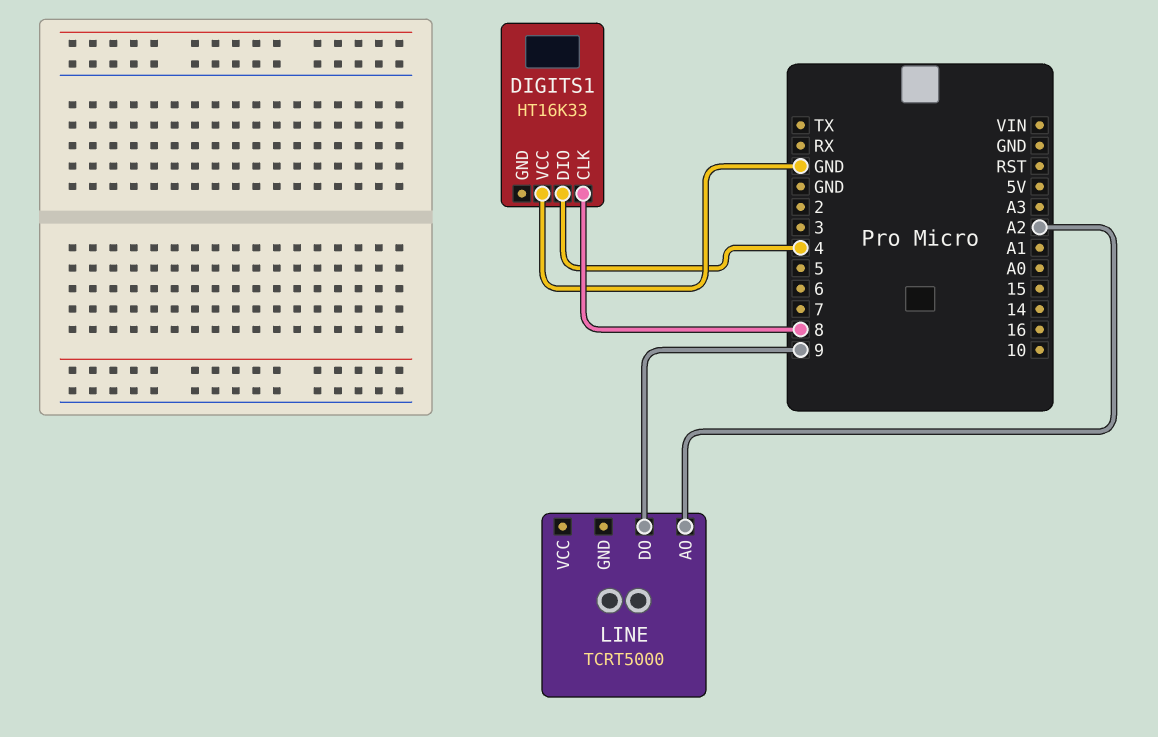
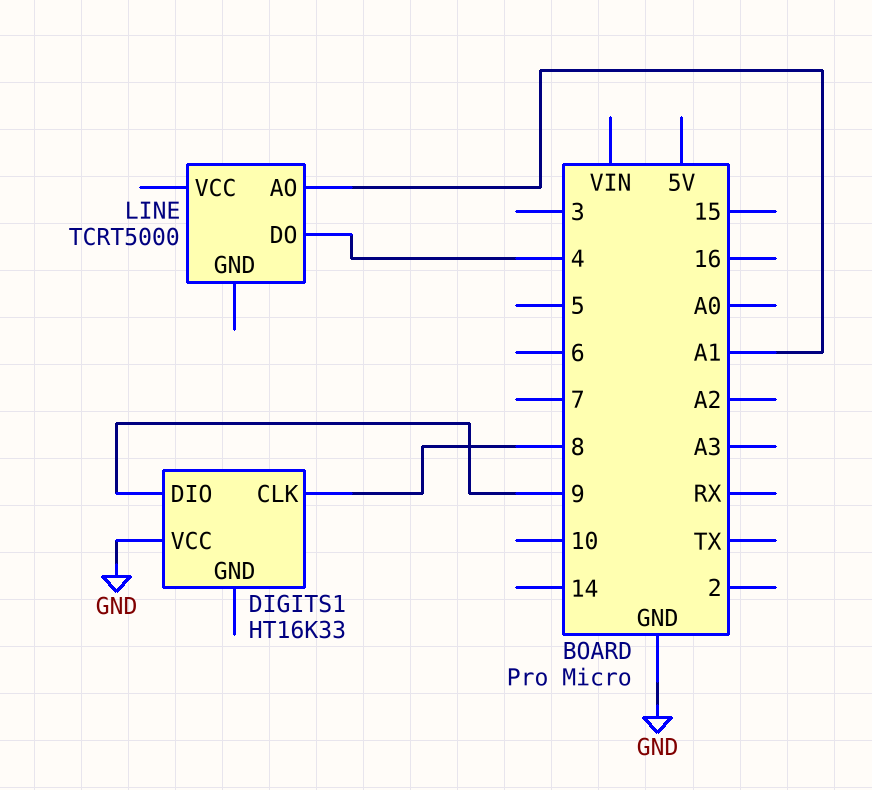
DIGITS1 pin DIO: 4 -> 9
LINE pin AO: A2 -> A1
LINE pin DO: 9 -> 4

